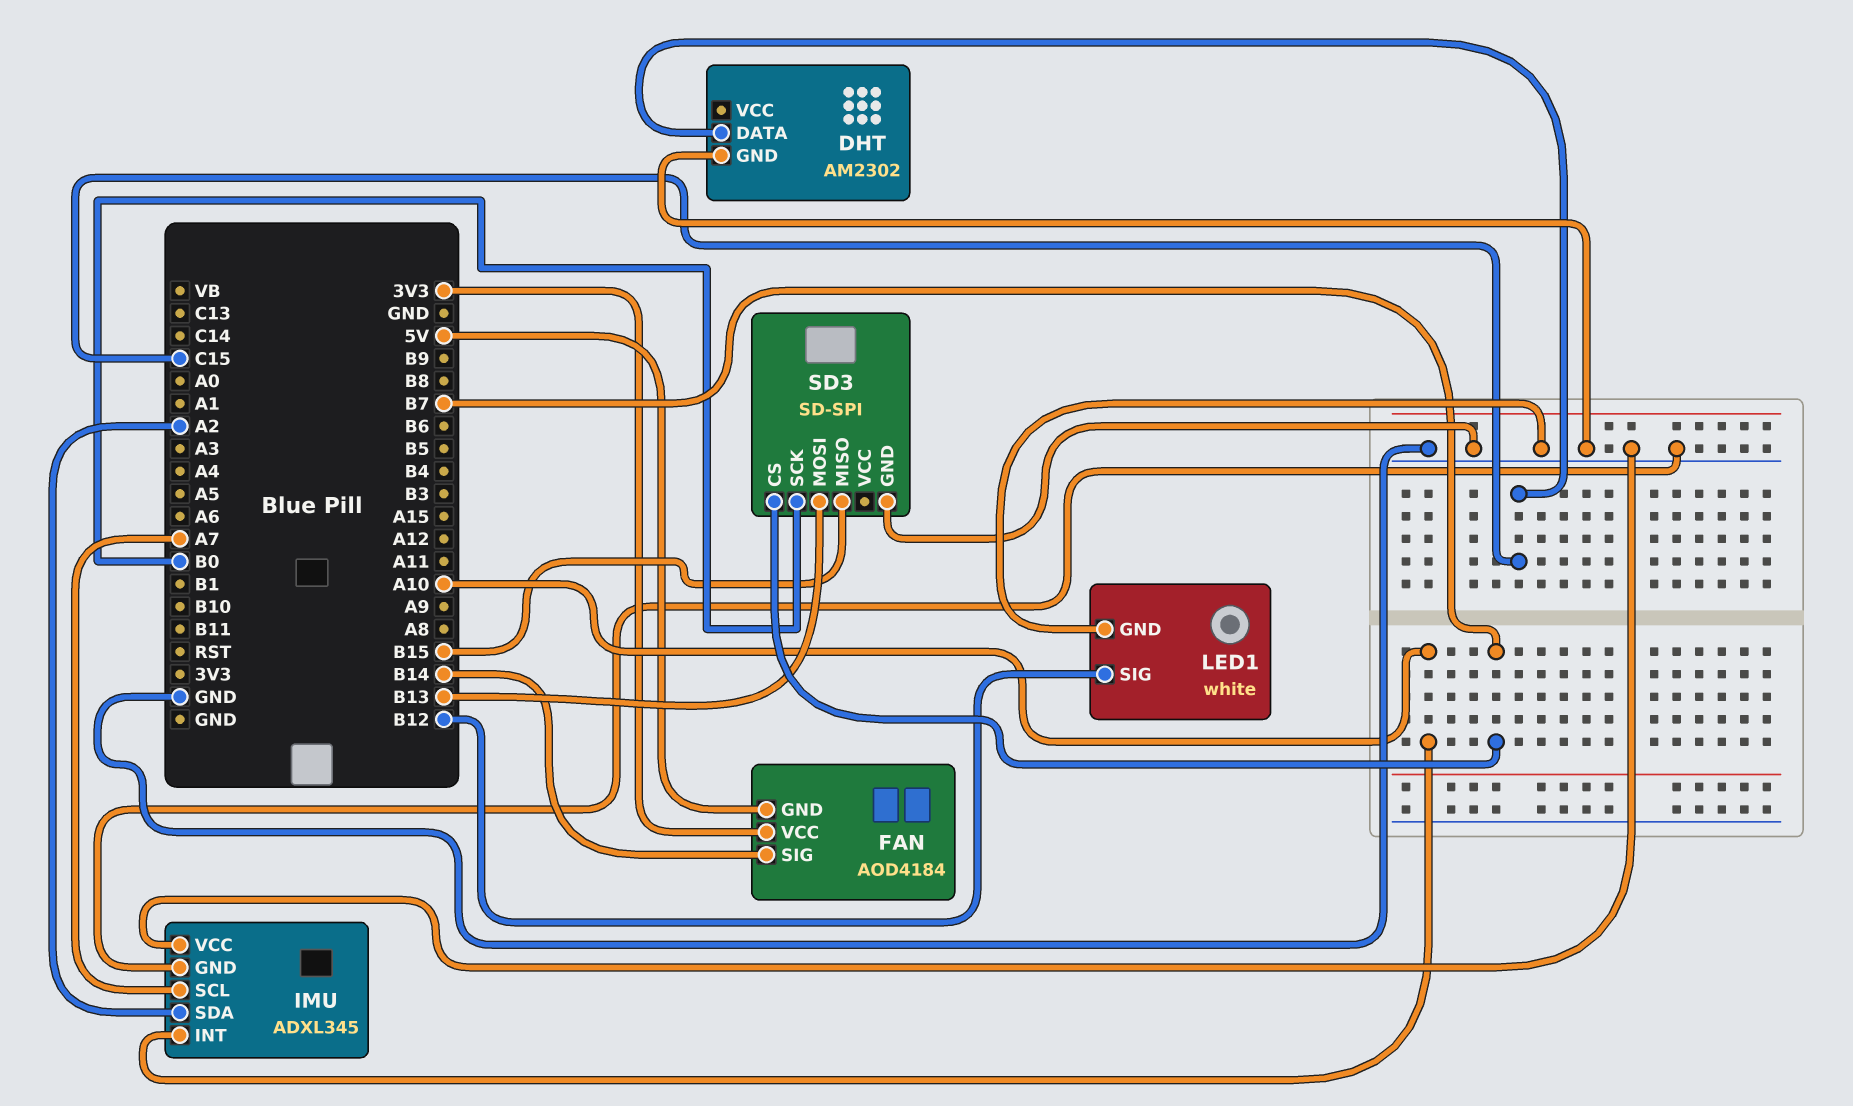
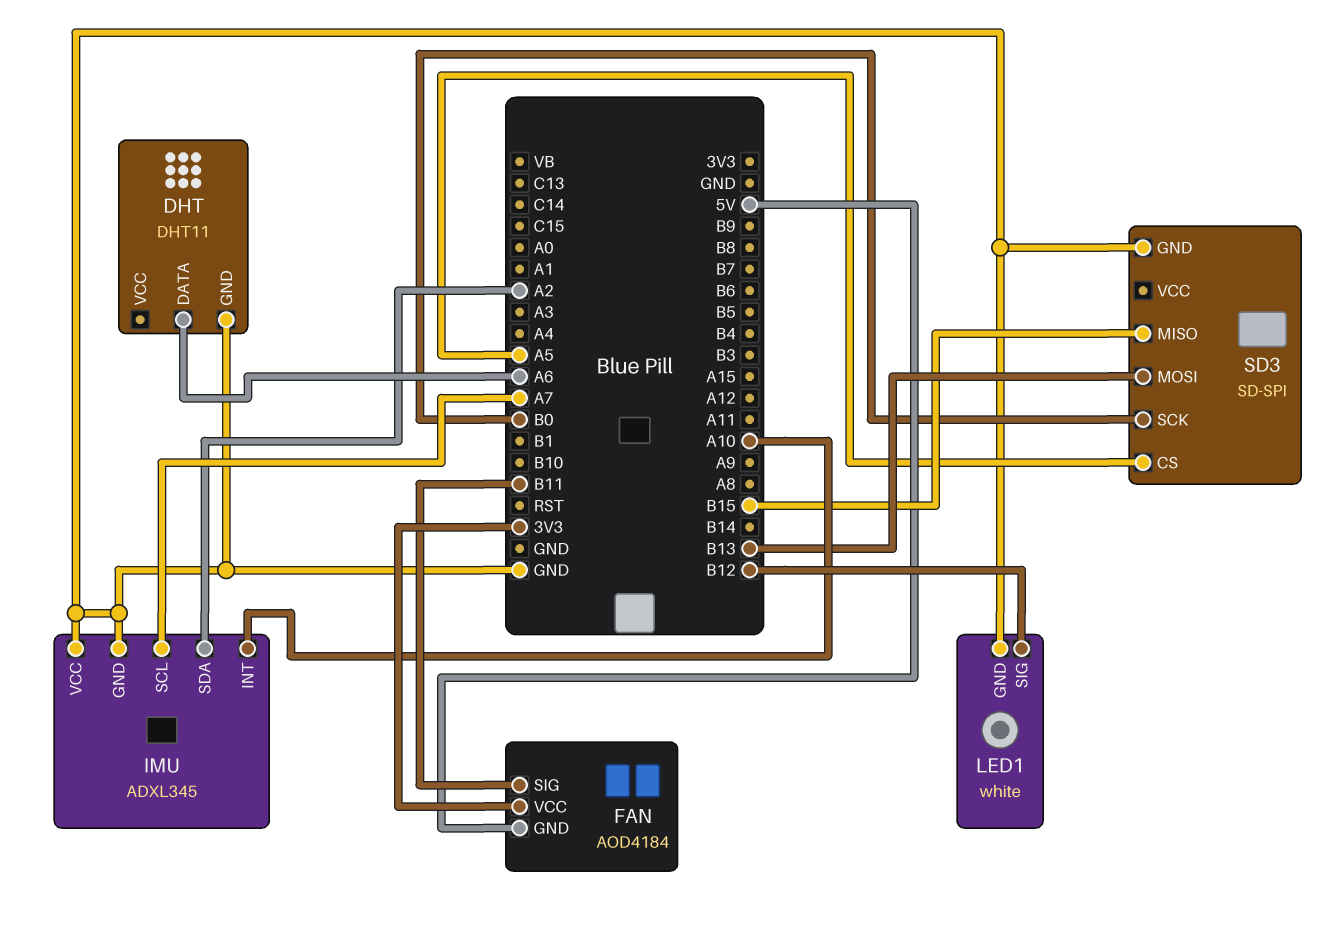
DHT: AM2302 -> DHT11
DHT pin DATA: C15 -> A6
FAN pin SIG: B14 -> B11
SD3 pin CS: B7 -> A5

